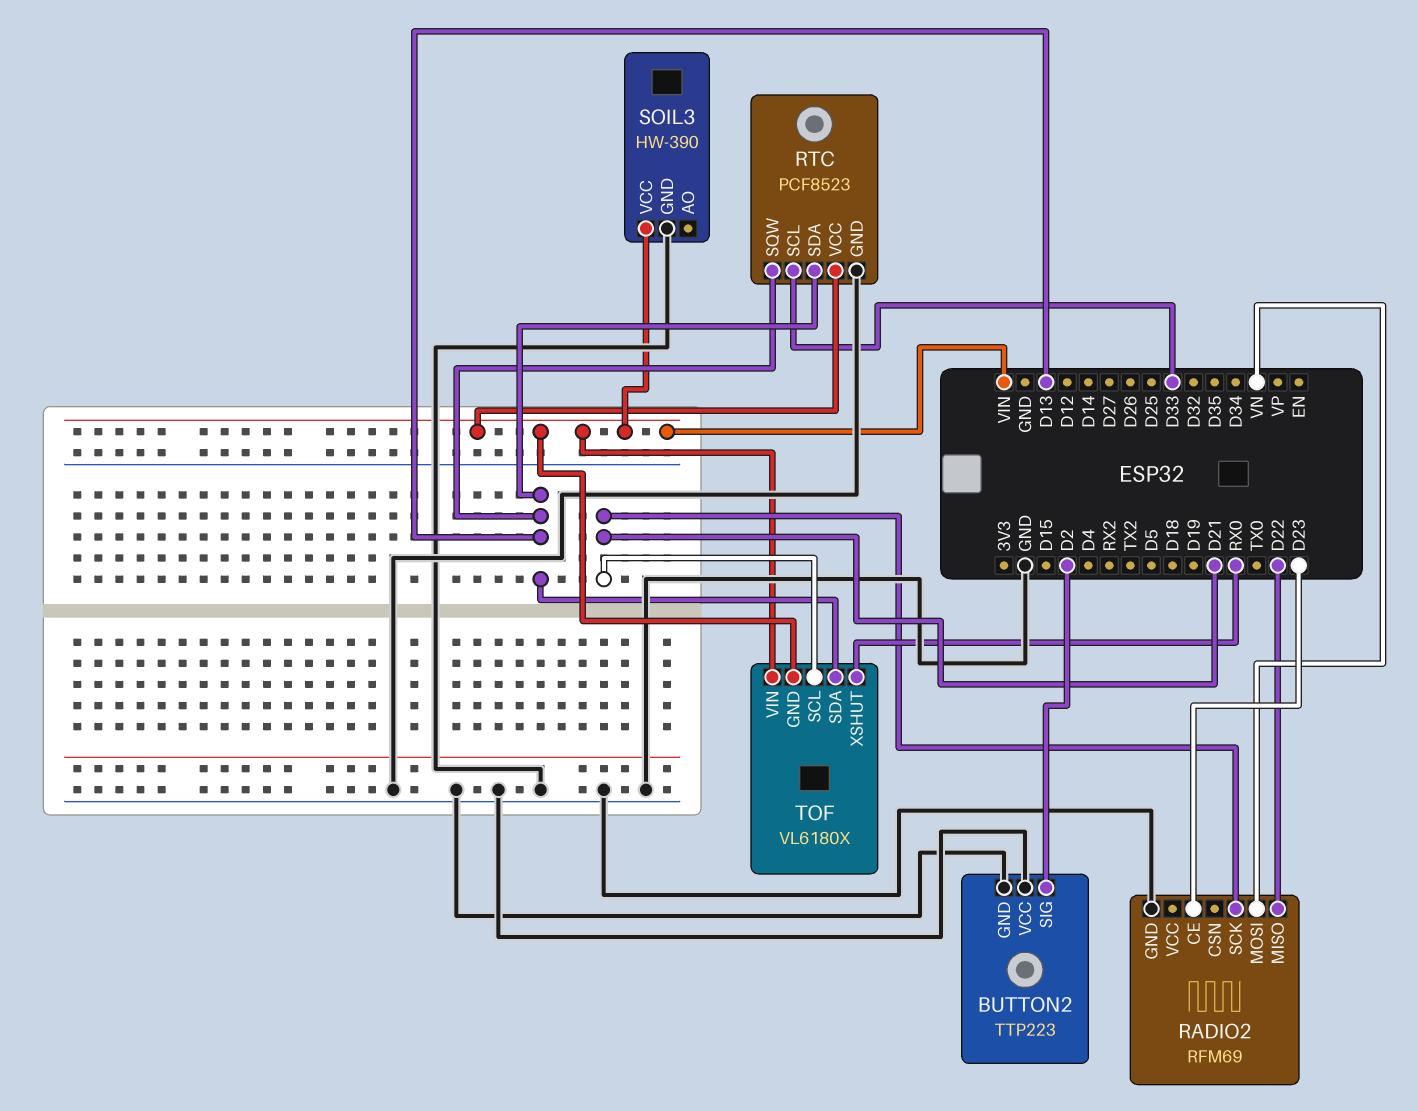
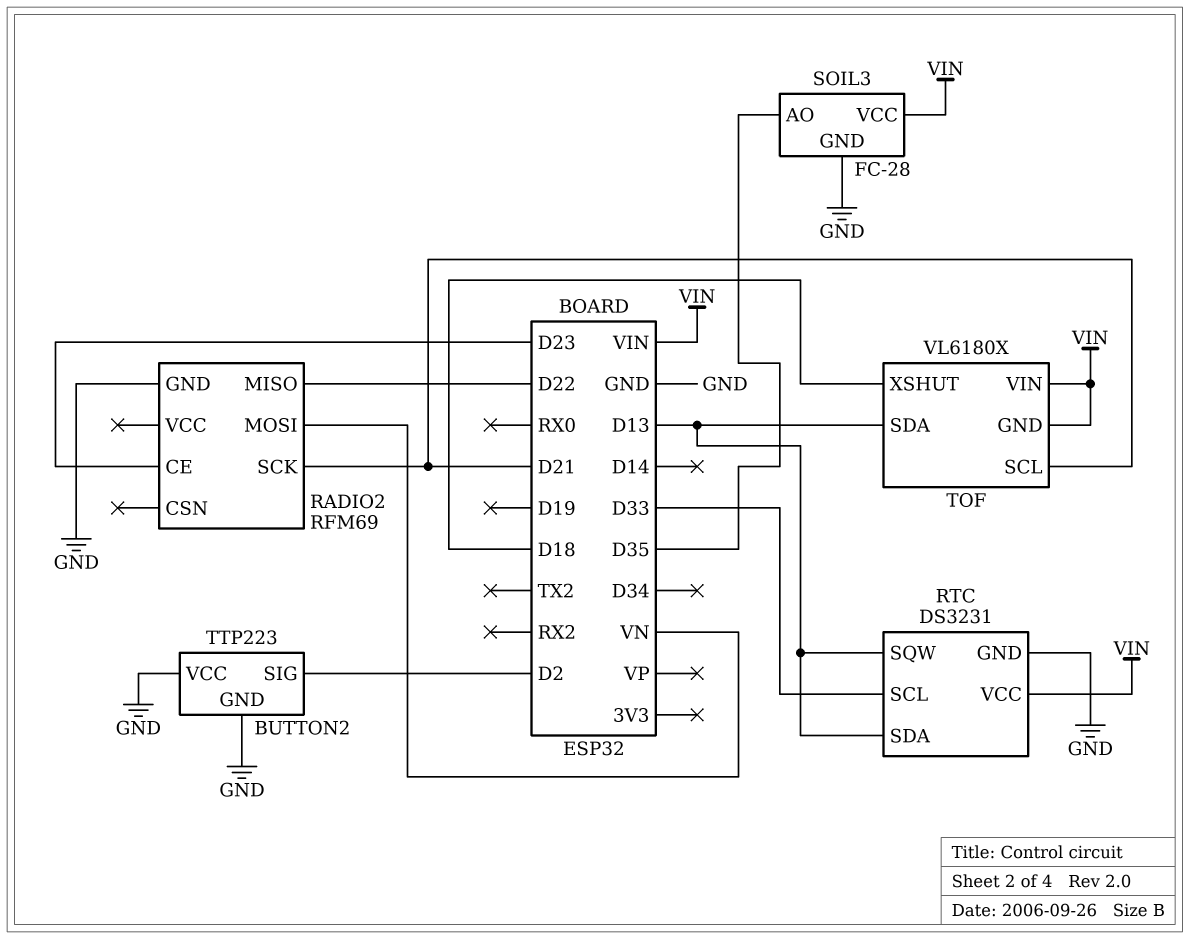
RTC: PCF8523 -> DS3231
SOIL3: HW-390 -> FC-28
SOIL3 pin AO: none -> D35
TOF pin XSHUT: RX0 -> D18

